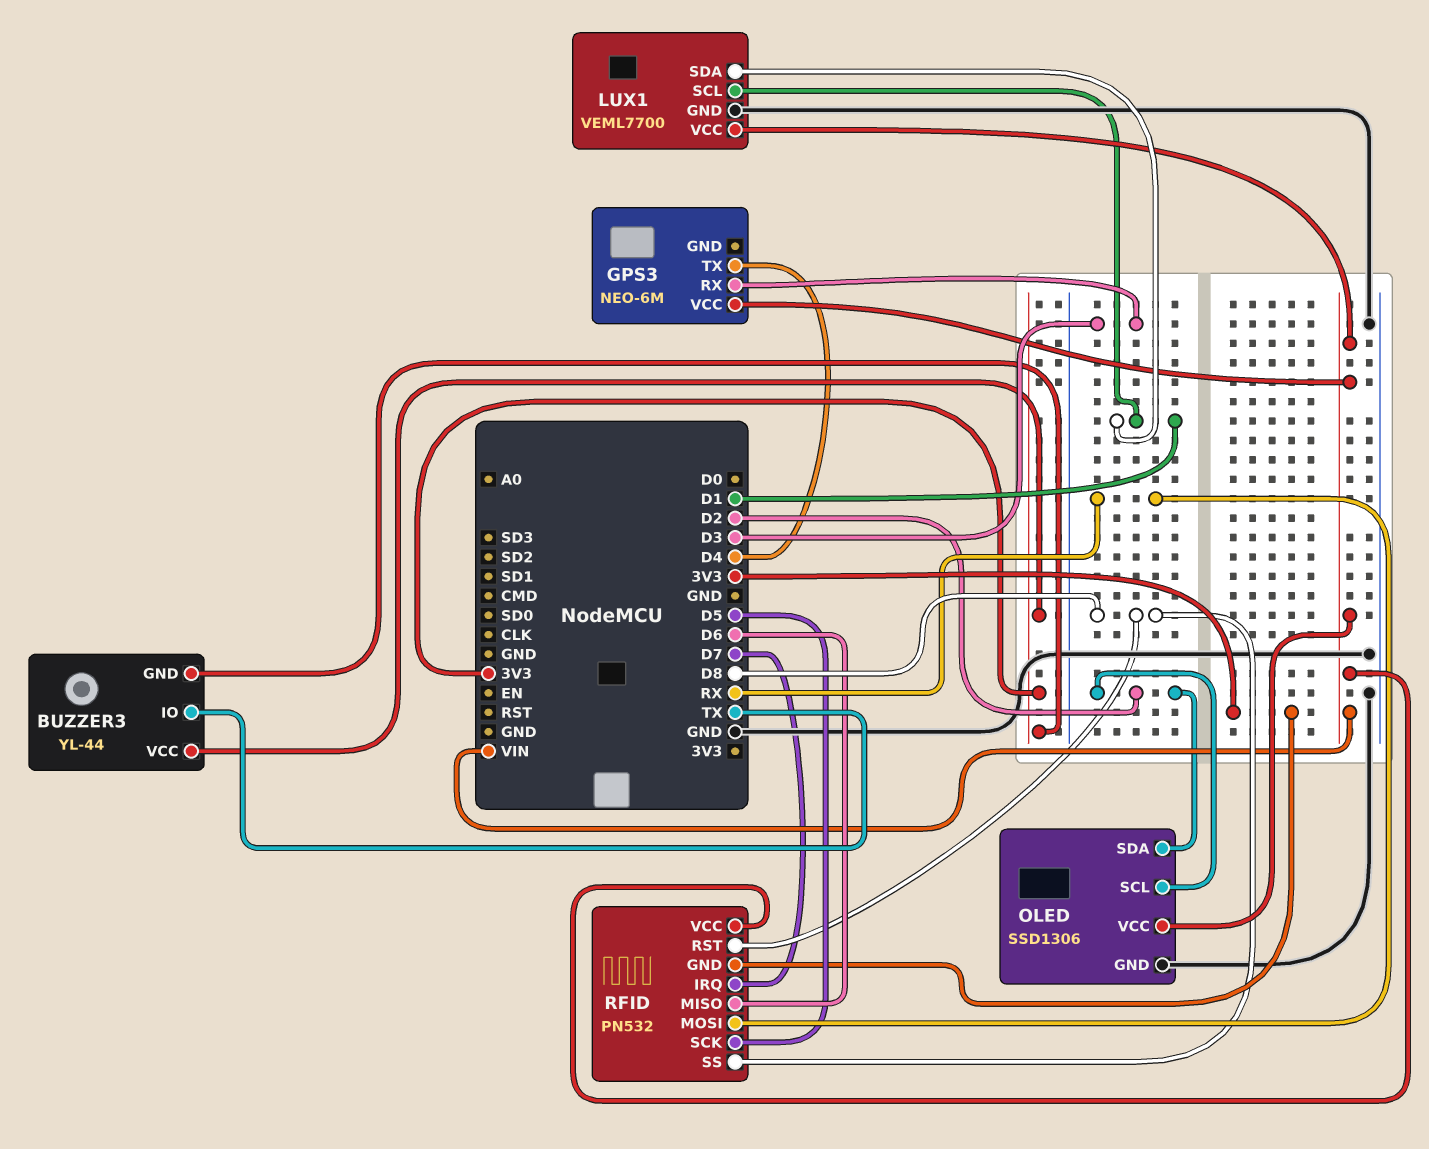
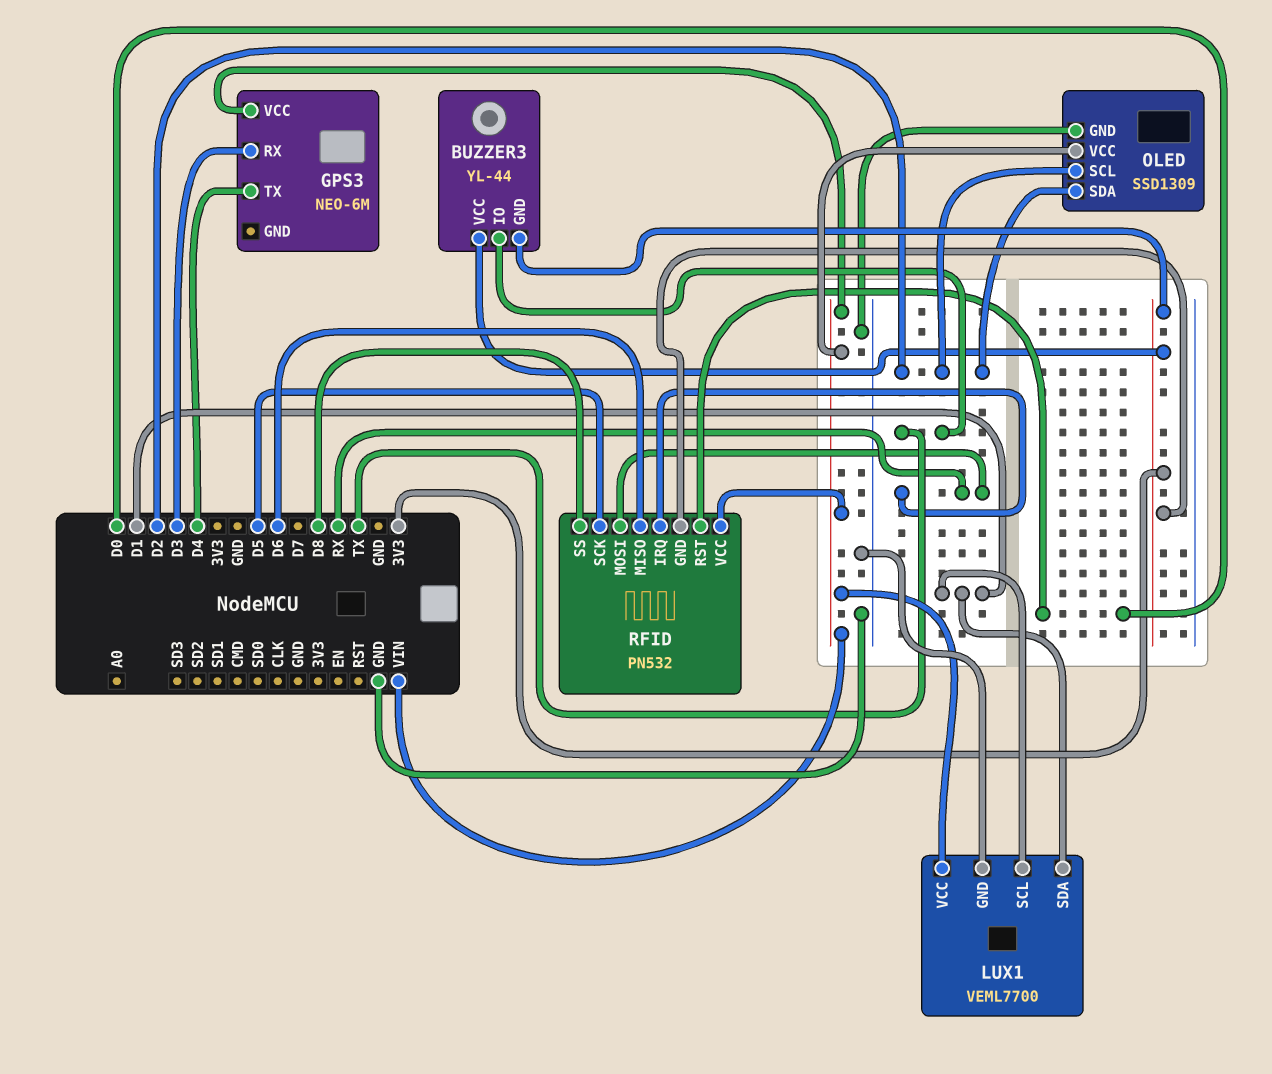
OLED: SSD1306 -> SSD1309
RFID pin IRQ: D7 -> RX
RFID pin RST: D8 -> D0

